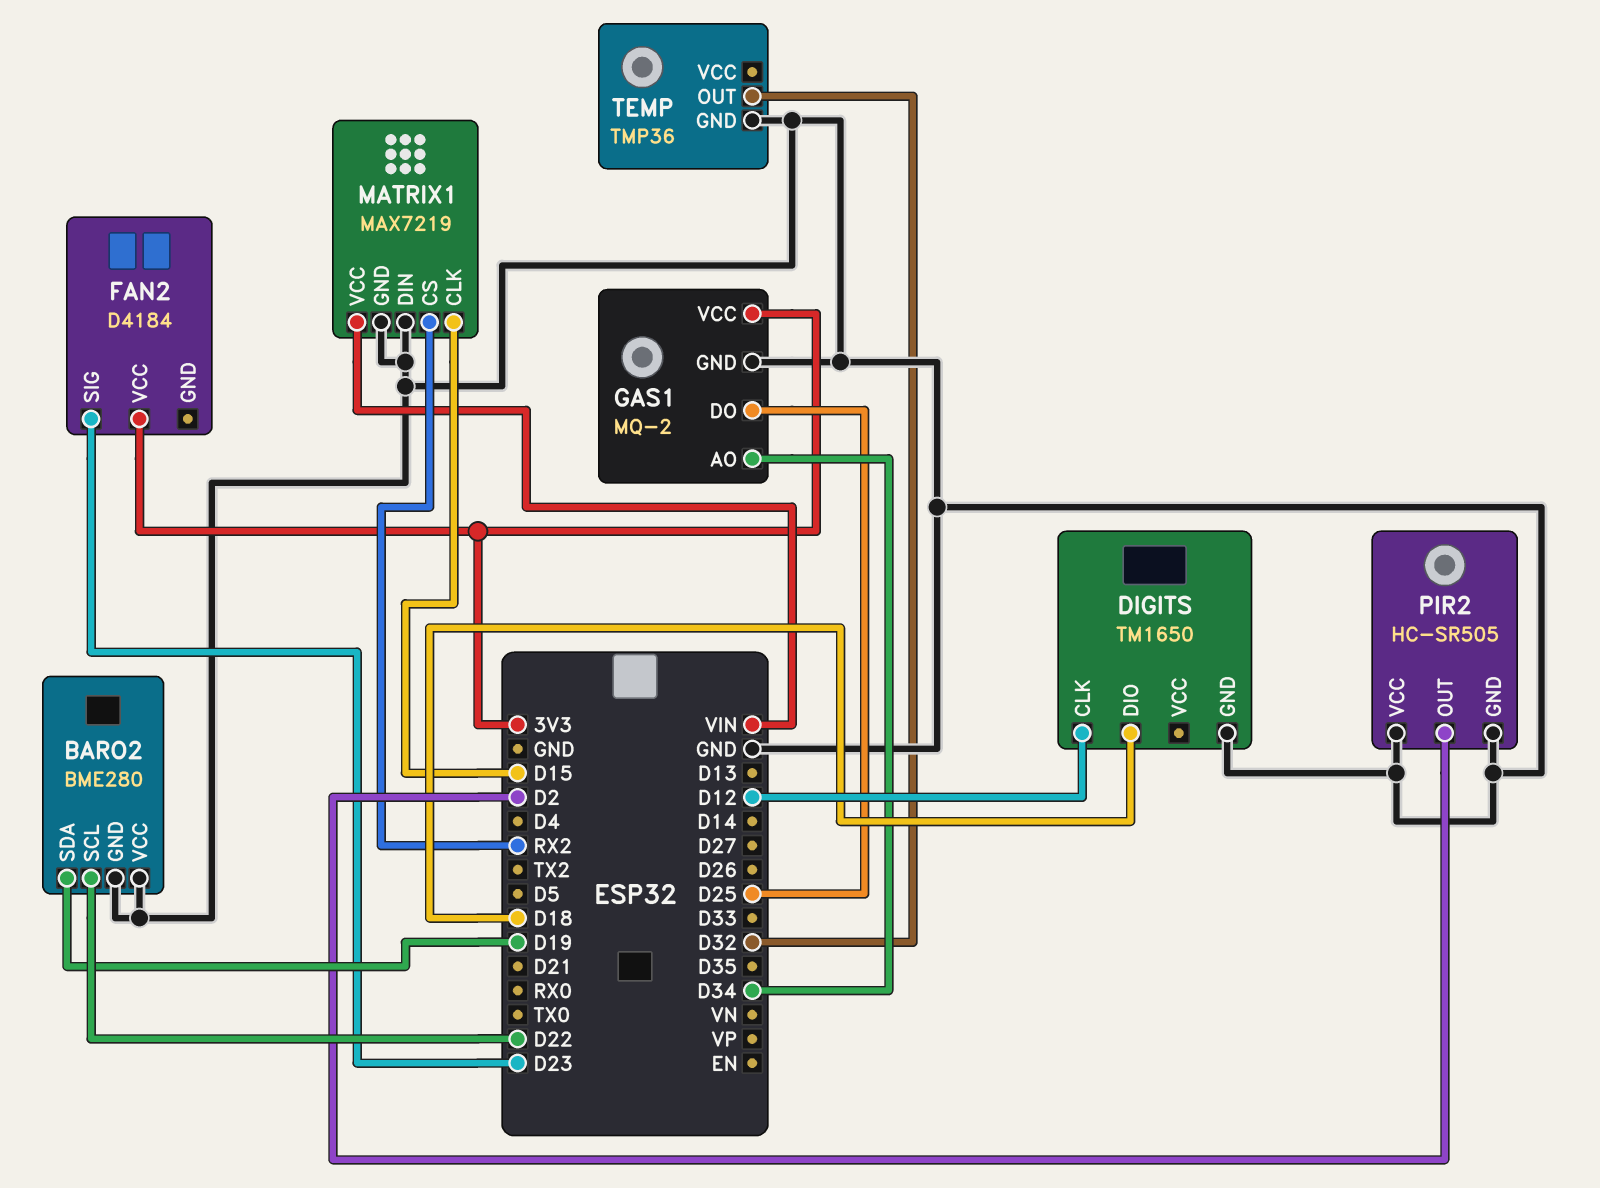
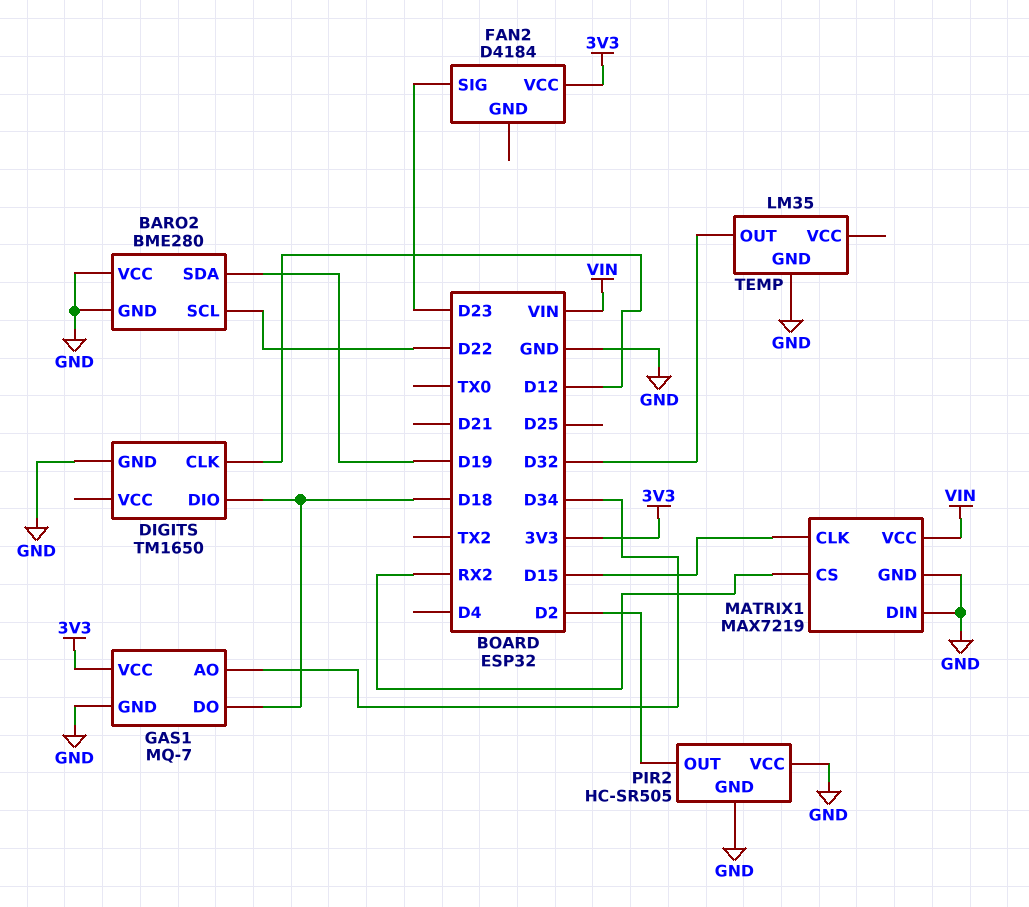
GAS1: MQ-2 -> MQ-7
GAS1 pin DO: D25 -> D18
TEMP: TMP36 -> LM35

